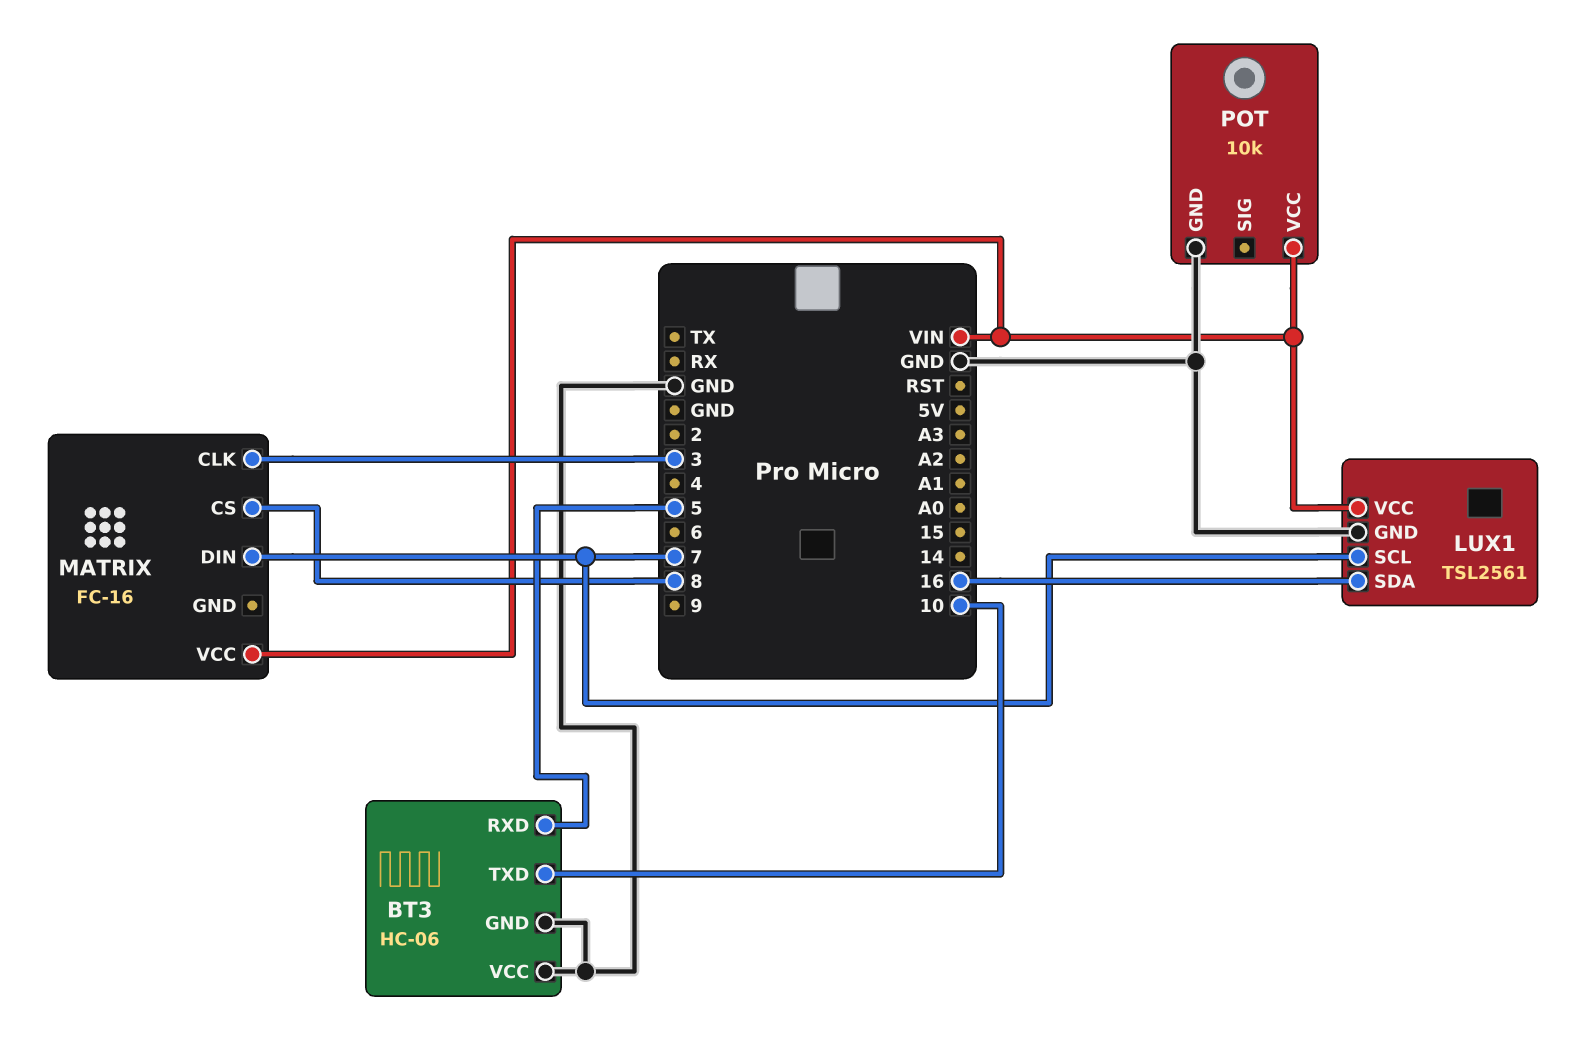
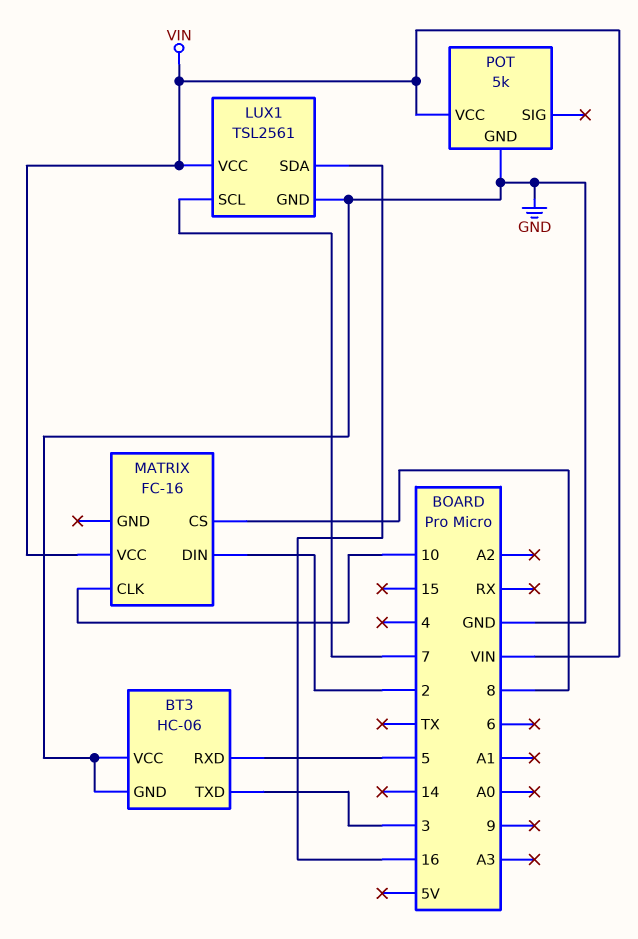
BT3 pin TXD: 10 -> 3
MATRIX pin CLK: 3 -> 10
MATRIX pin DIN: 7 -> 2
POT: 10k -> 5k

